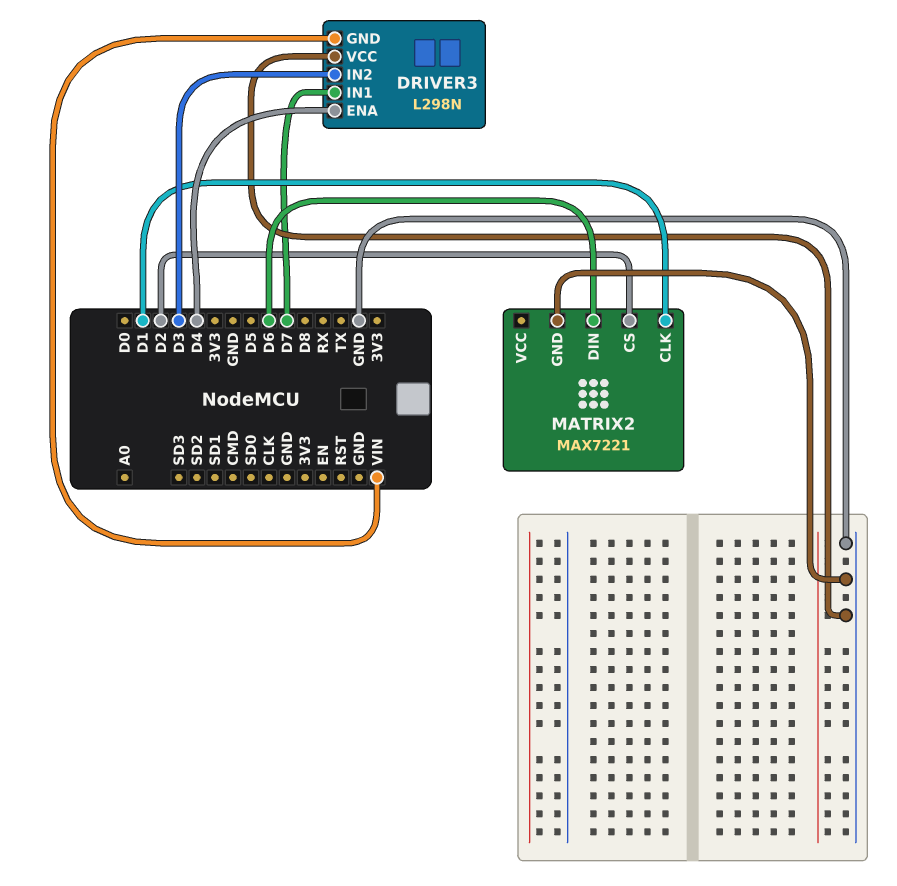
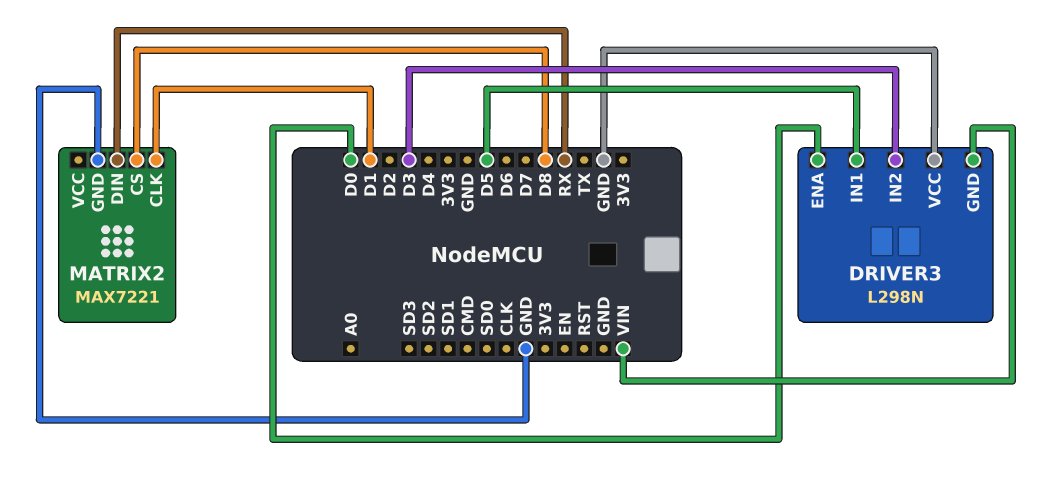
DRIVER3 pin ENA: D4 -> D0
DRIVER3 pin IN1: D7 -> D5
MATRIX2 pin CS: D2 -> D8
MATRIX2 pin DIN: D6 -> RX

